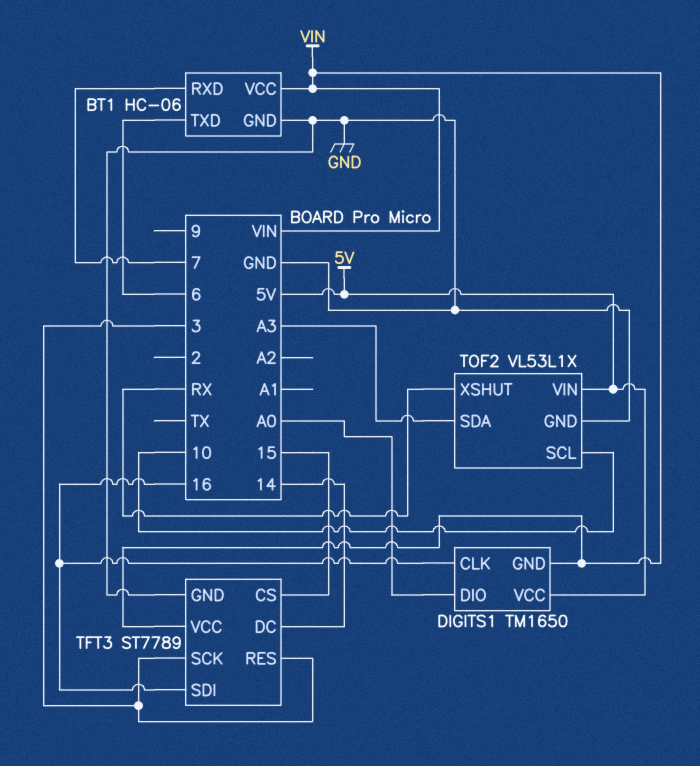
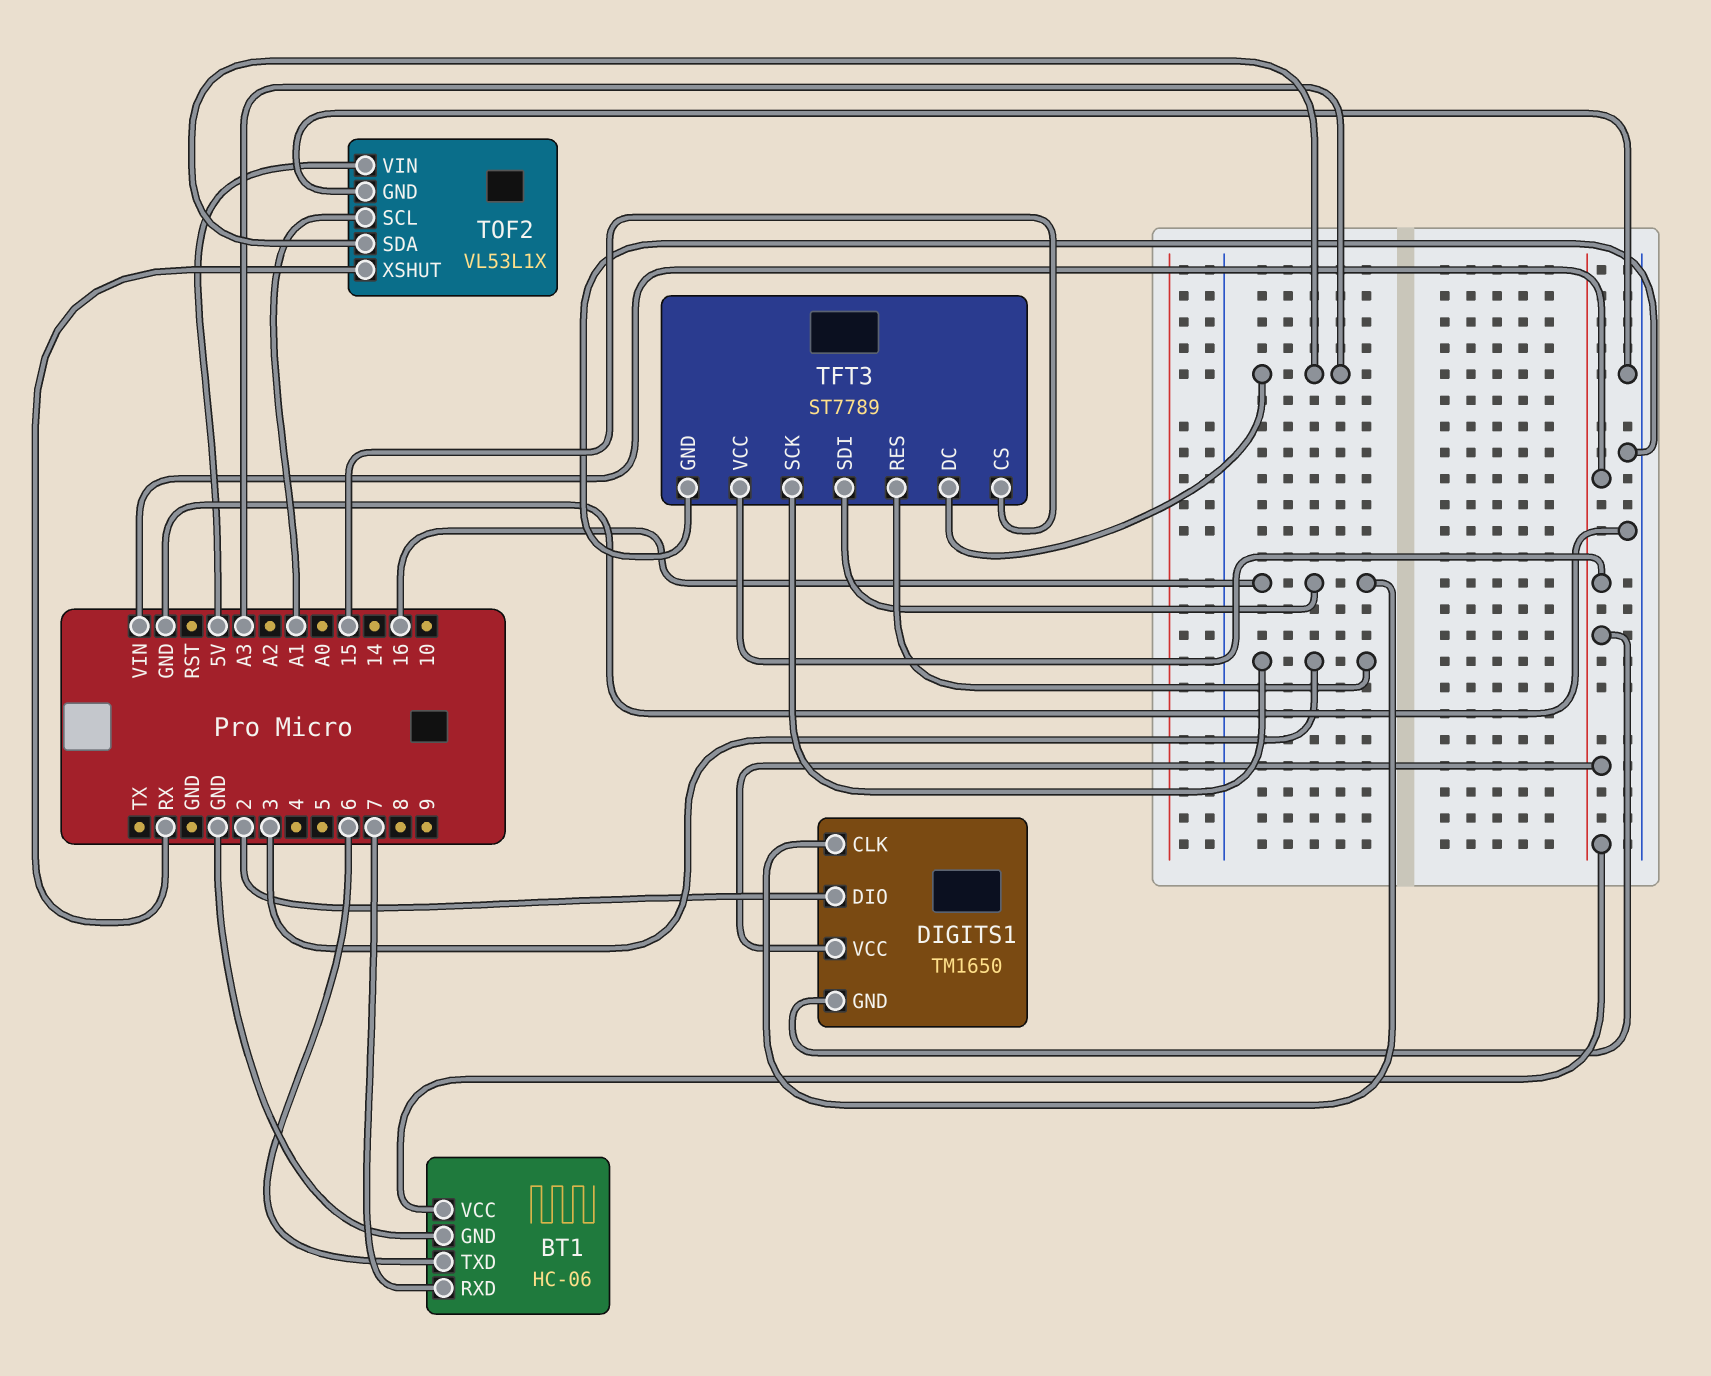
DIGITS1 pin DIO: A0 -> 2
DIGITS1 pin VCC: 5V -> VIN
TFT3 pin DC: 14 -> A3
TOF2 pin SCL: 10 -> A1

